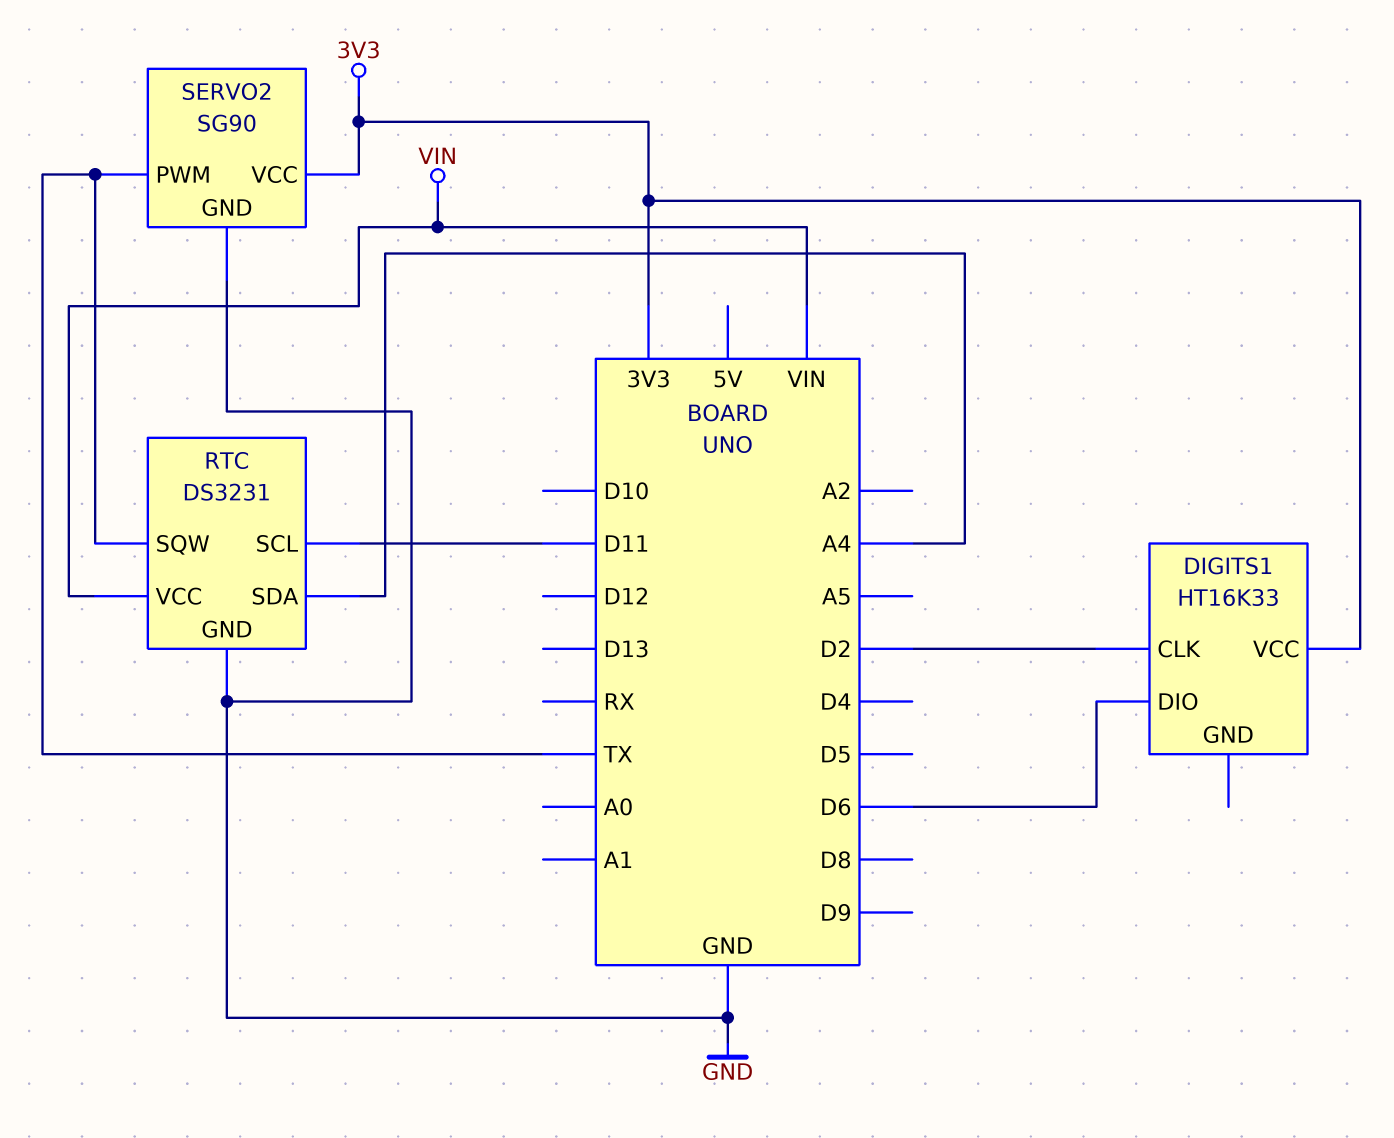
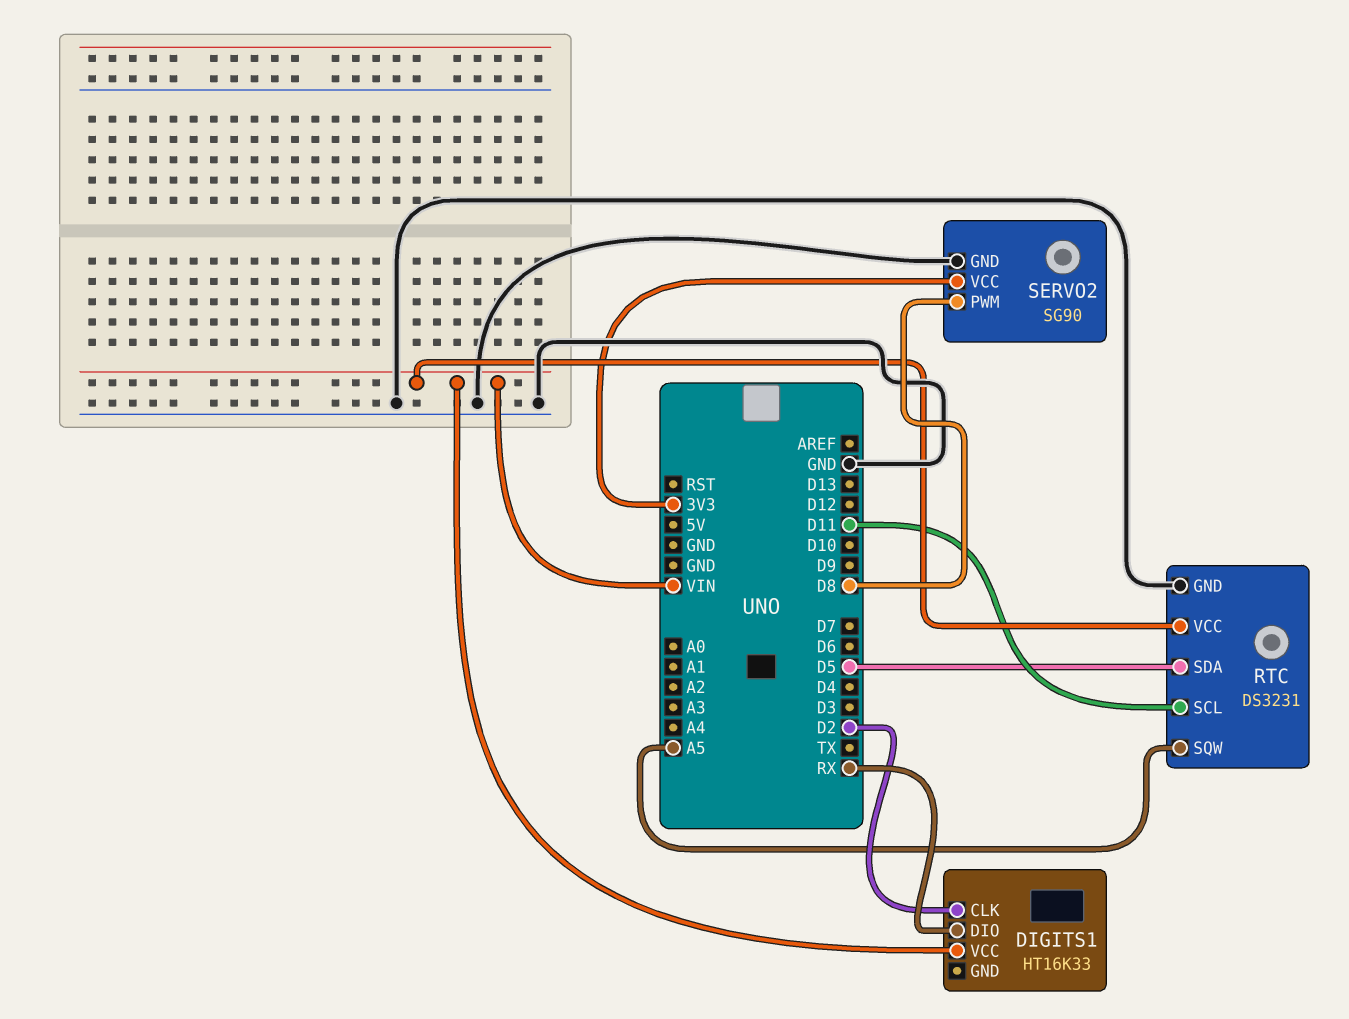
DIGITS1 pin DIO: D6 -> RX
DIGITS1 pin VCC: 3V3 -> VIN
RTC pin SDA: A4 -> D5
RTC pin SQW: TX -> A5
SERVO2 pin PWM: TX -> D8

